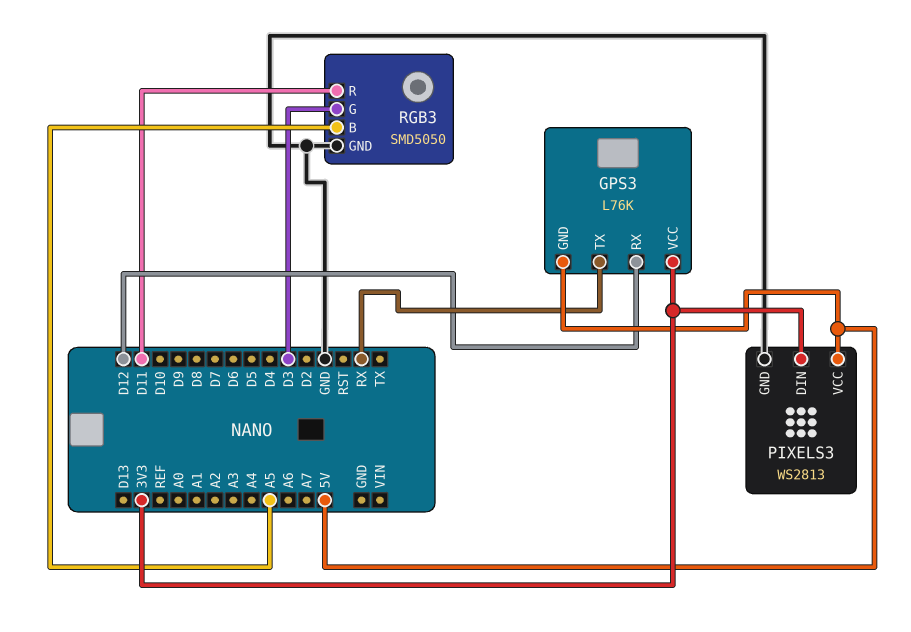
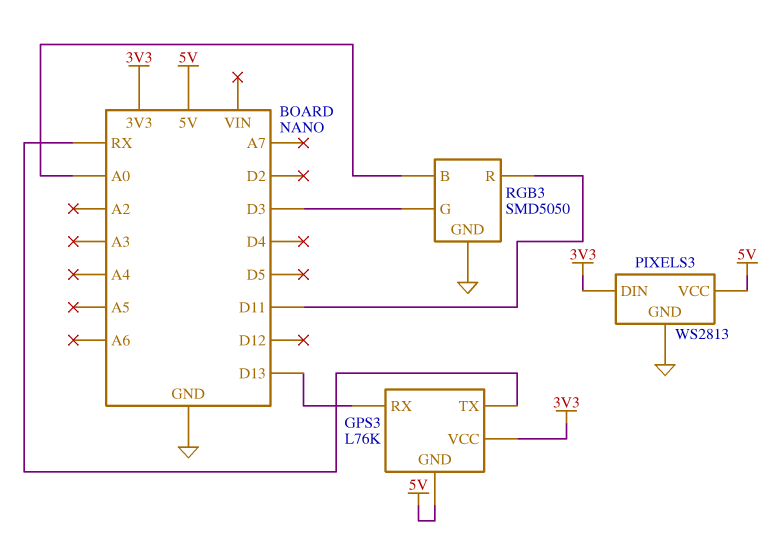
GPS3 pin RX: D12 -> D13
RGB3 pin B: A5 -> A0

